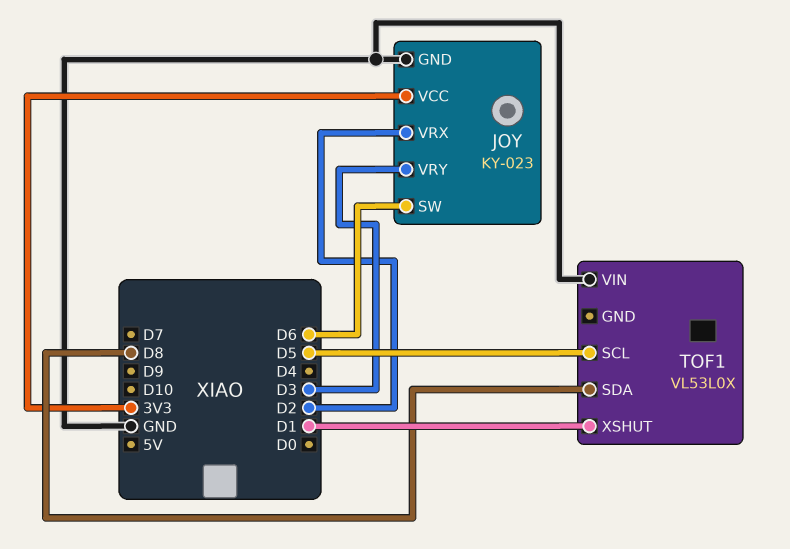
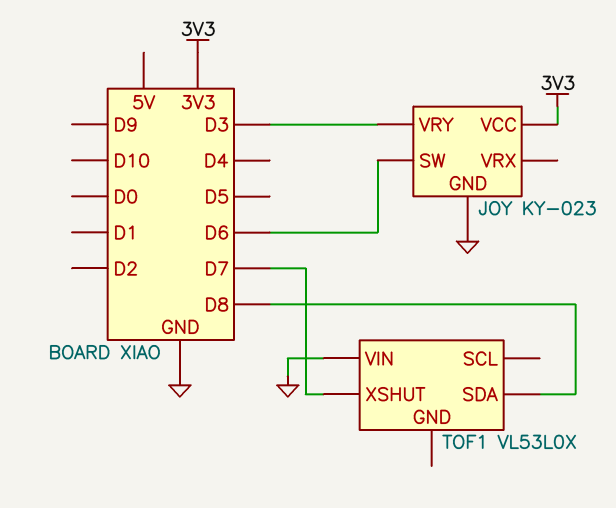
JOY pin VRX: D2 -> none
TOF1 pin SCL: D5 -> none
TOF1 pin XSHUT: D1 -> D7

